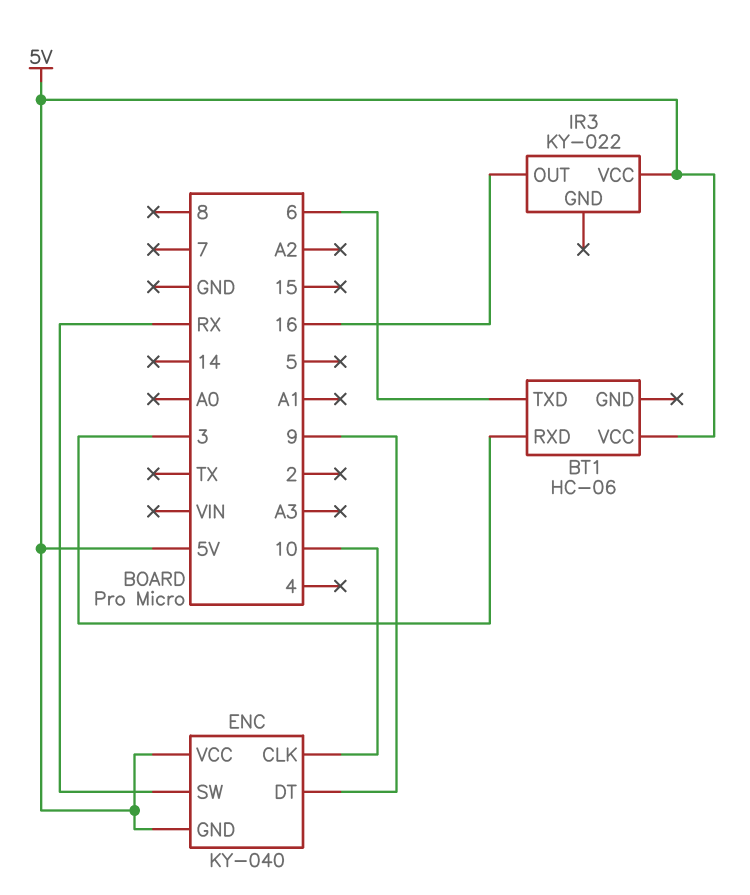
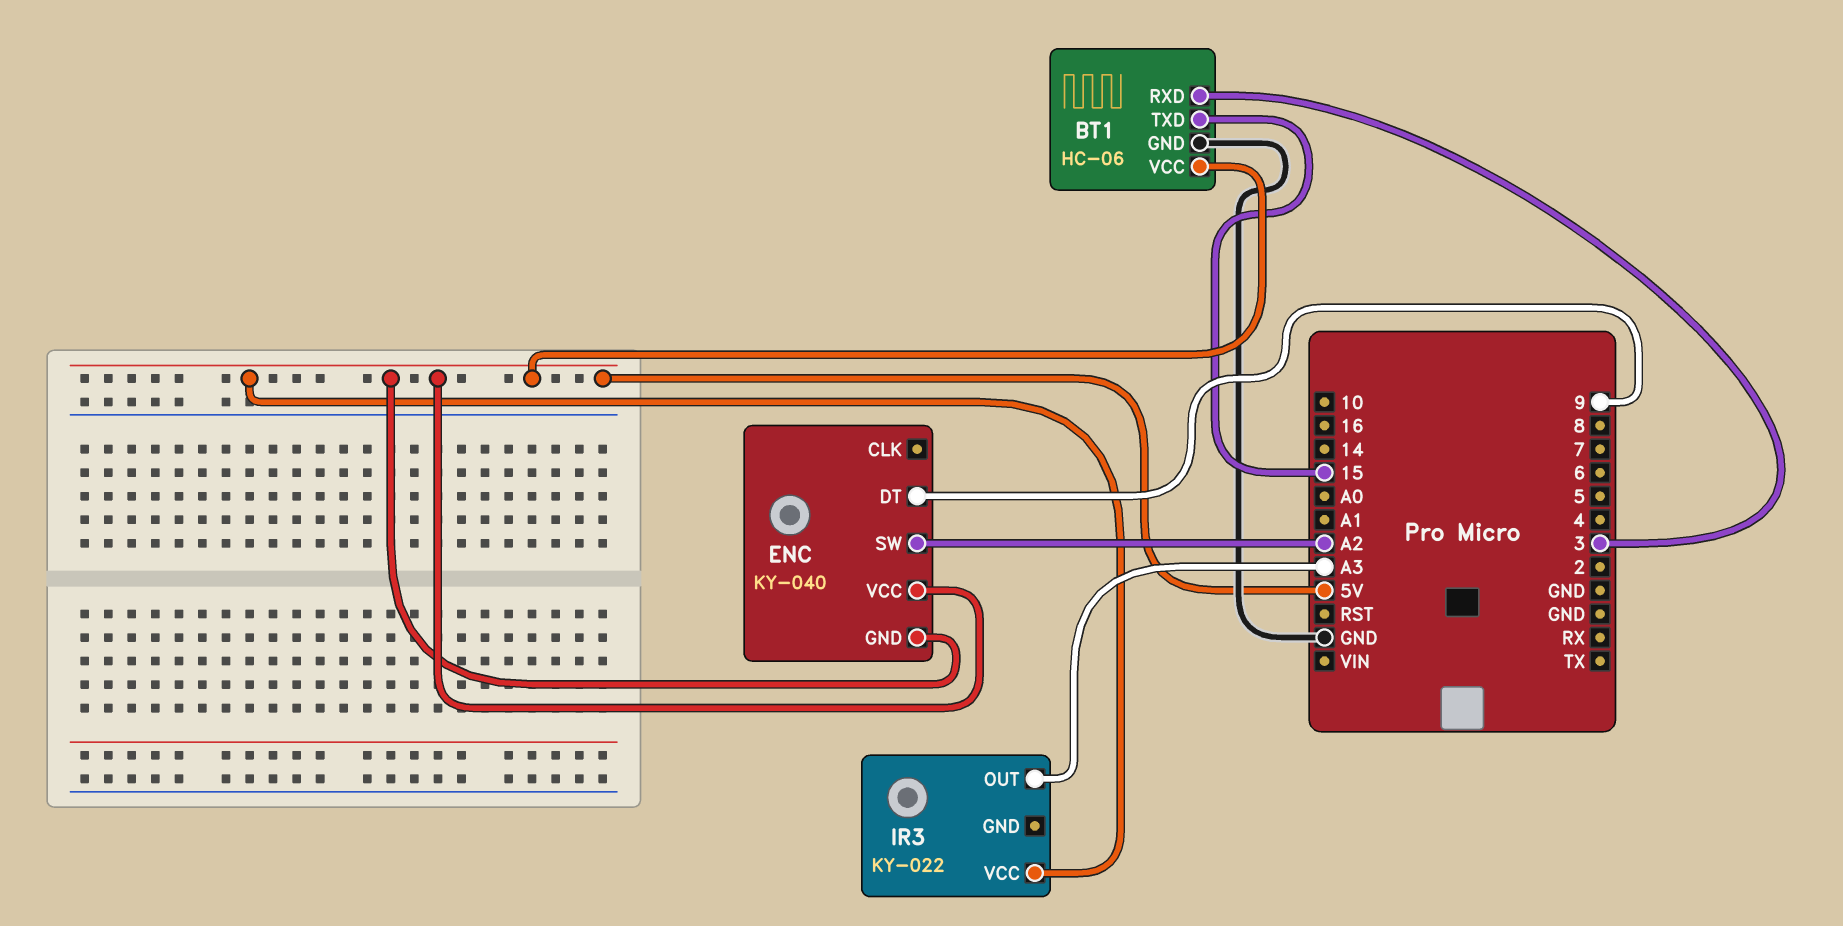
BT1 pin GND: none -> GND
BT1 pin TXD: 6 -> 15
ENC pin CLK: 10 -> none
ENC pin SW: RX -> A2
IR3 pin OUT: 16 -> A3

